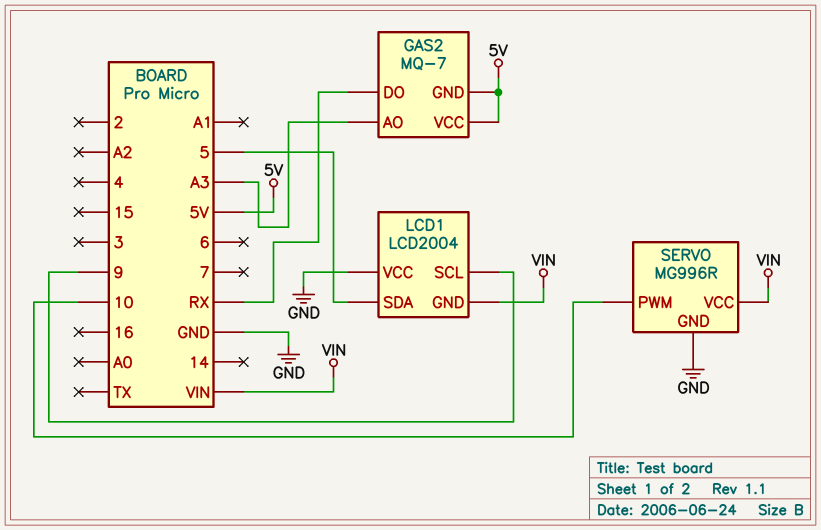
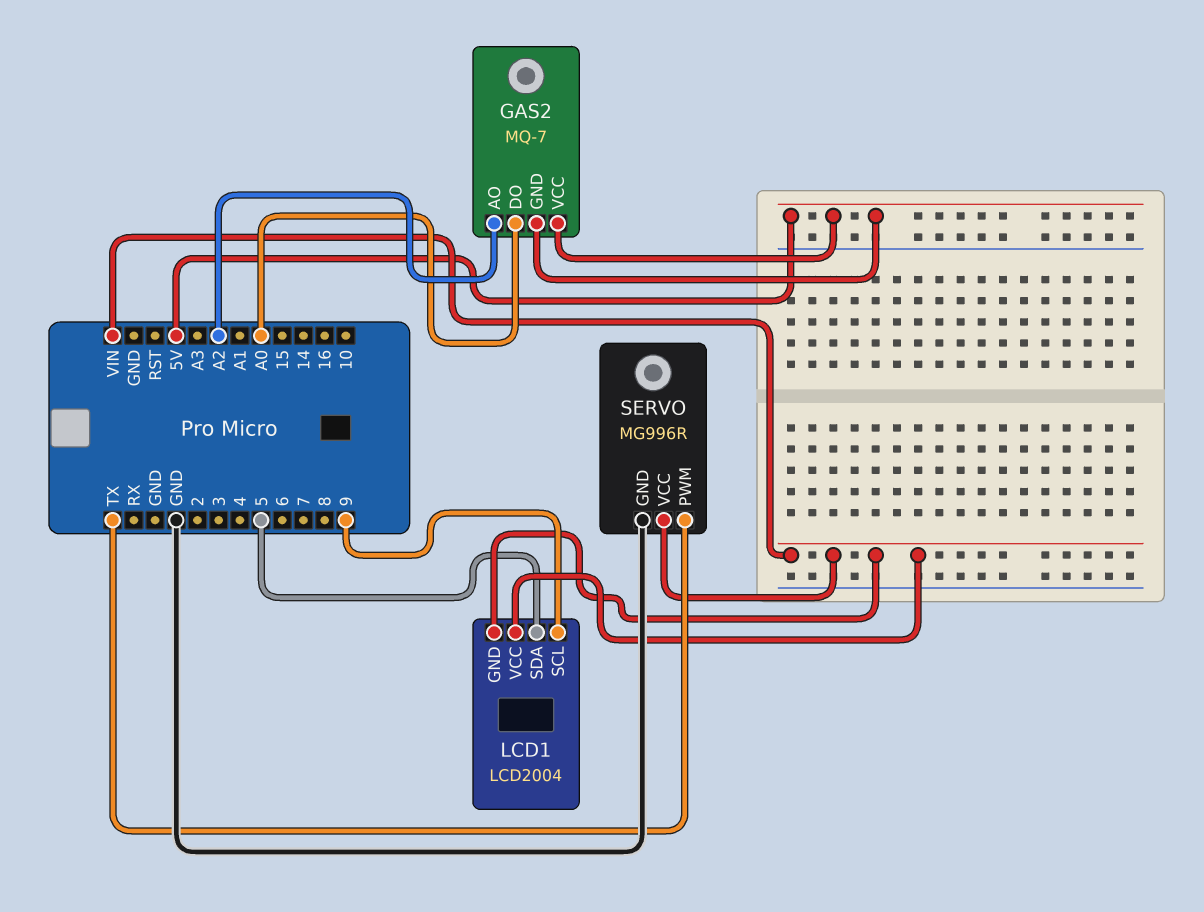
GAS2 pin AO: A3 -> A2
GAS2 pin DO: RX -> A0
LCD1 pin VCC: GND -> VIN
SERVO pin PWM: 10 -> TX

